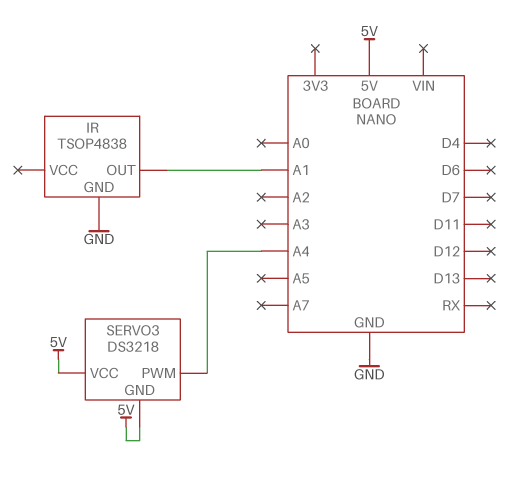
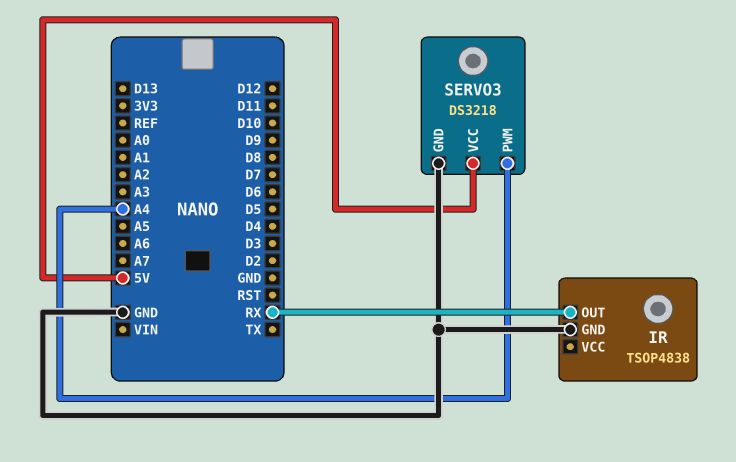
IR pin OUT: A1 -> RX
SERVO3 pin GND: 5V -> GND

